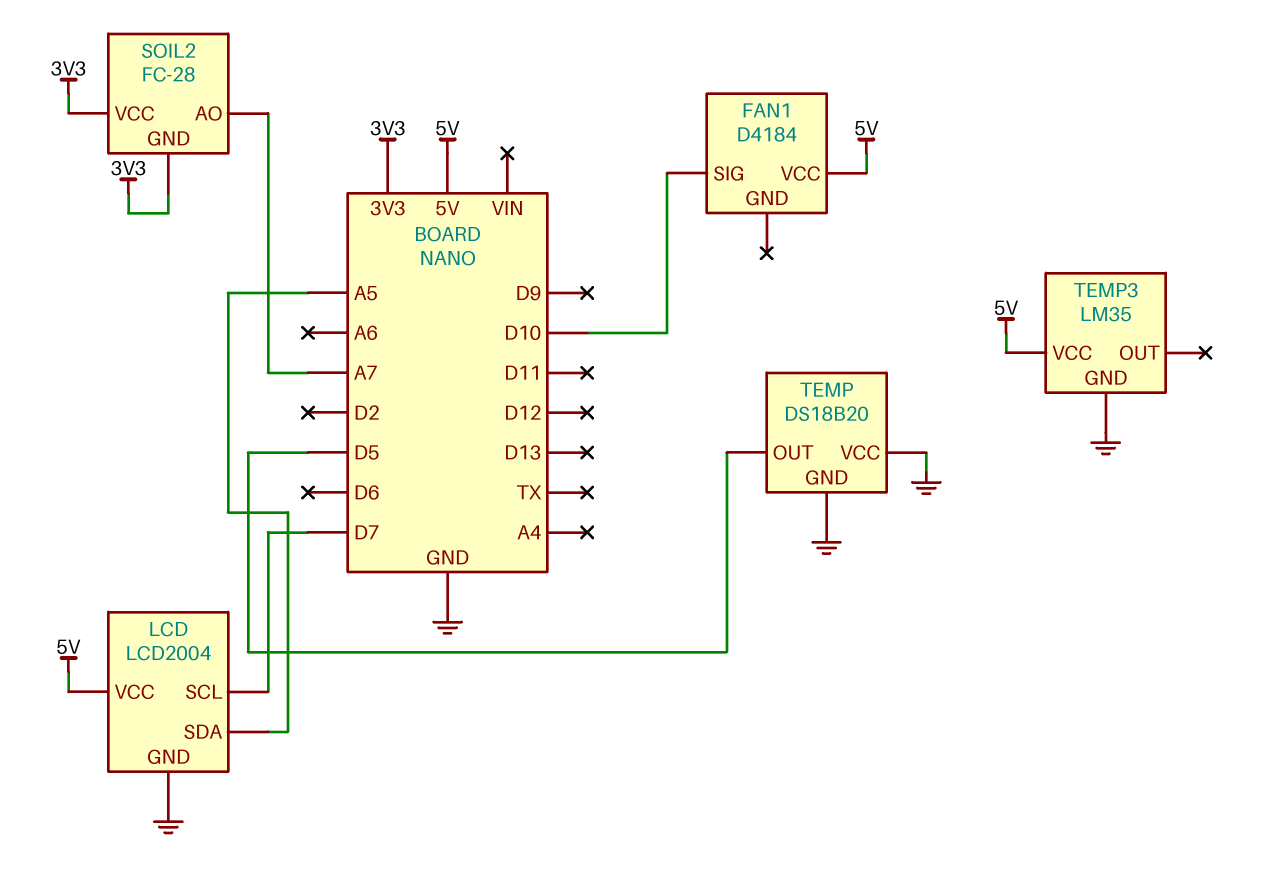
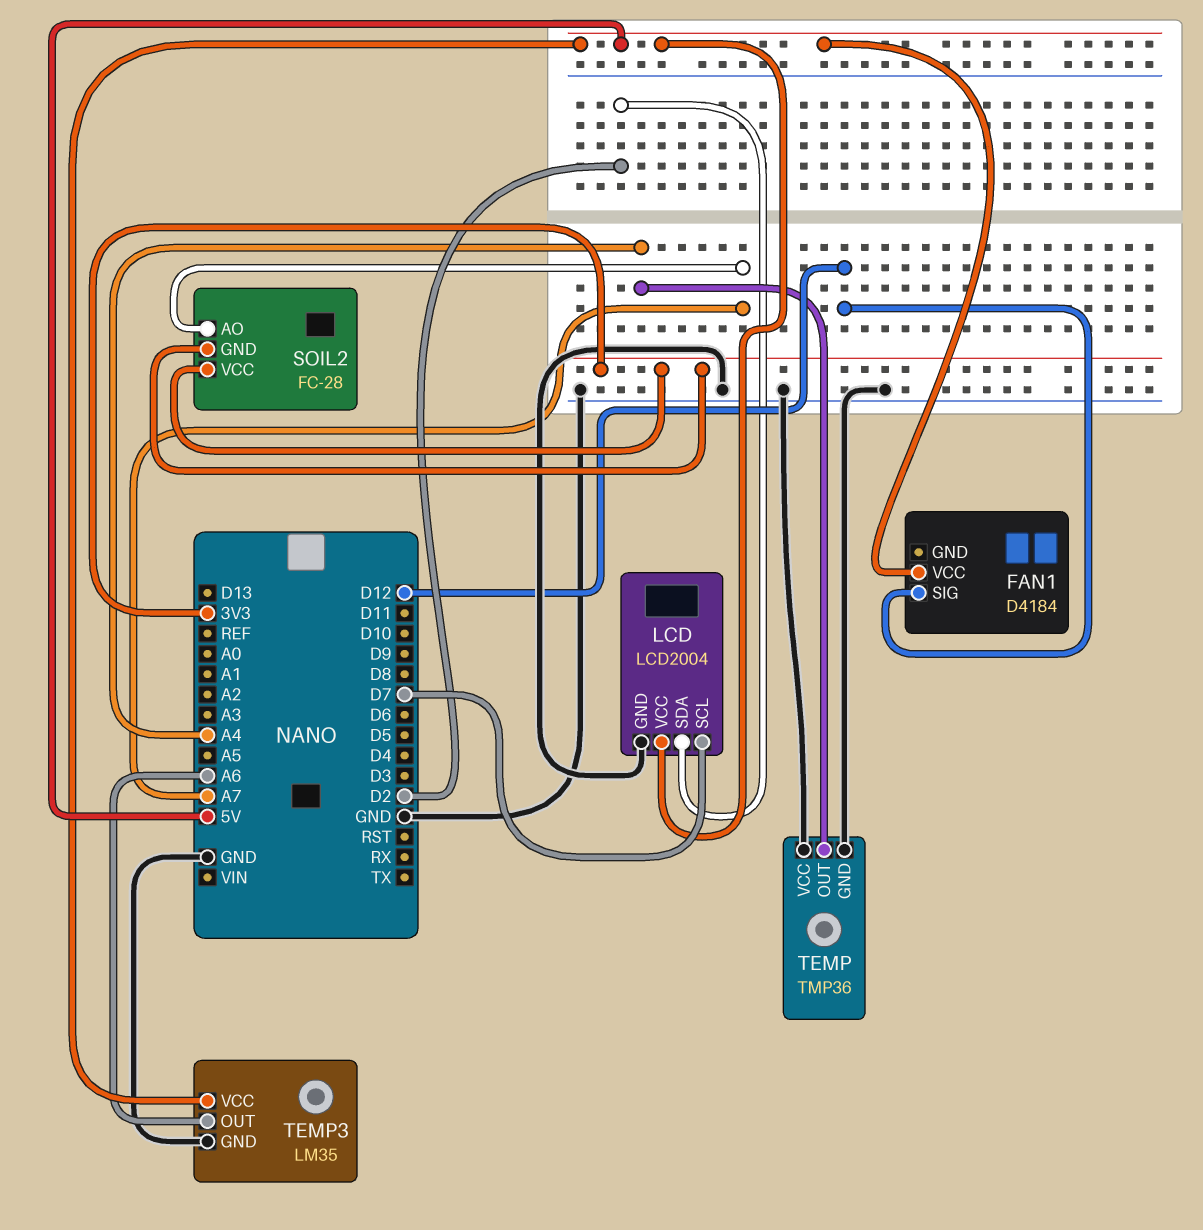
FAN1 pin SIG: D10 -> D12
LCD pin SDA: A5 -> D2
TEMP: DS18B20 -> TMP36
TEMP pin OUT: D5 -> A4
TEMP3 pin OUT: none -> A6

